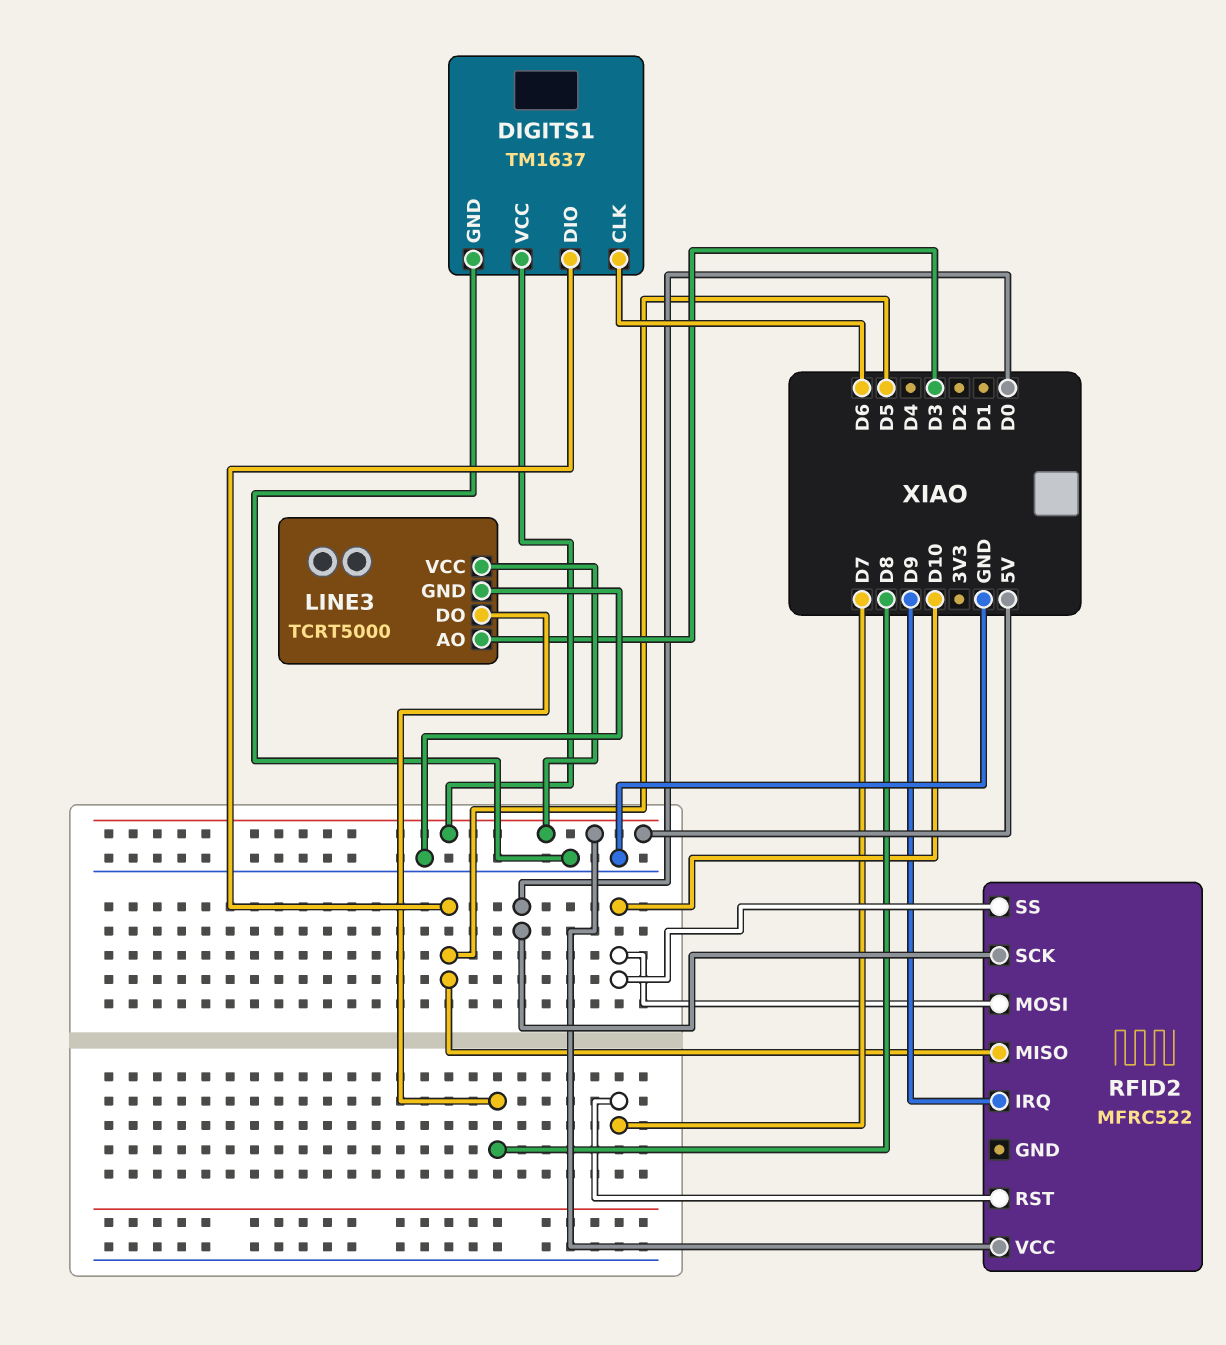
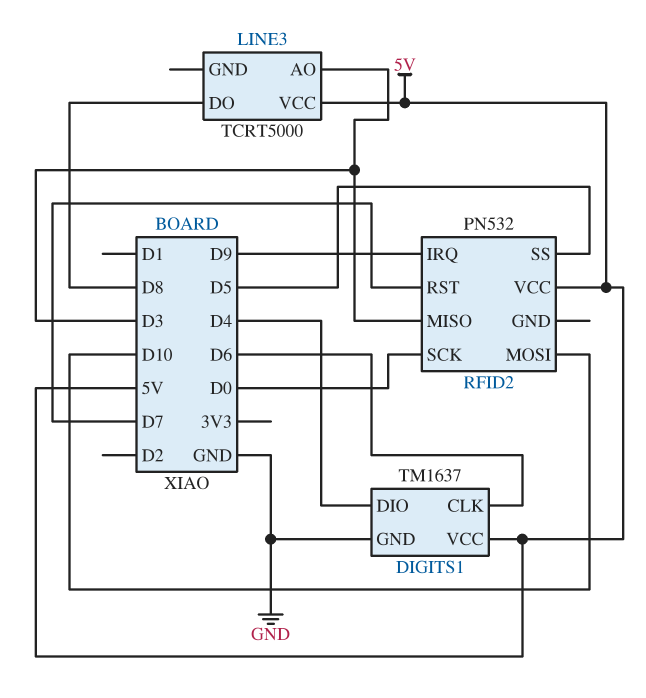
DIGITS1 pin DIO: D5 -> D4
LINE3 pin GND: GND -> none
RFID2: MFRC522 -> PN532
RFID2 pin MISO: D5 -> D3
RFID2 pin SS: D10 -> D5

